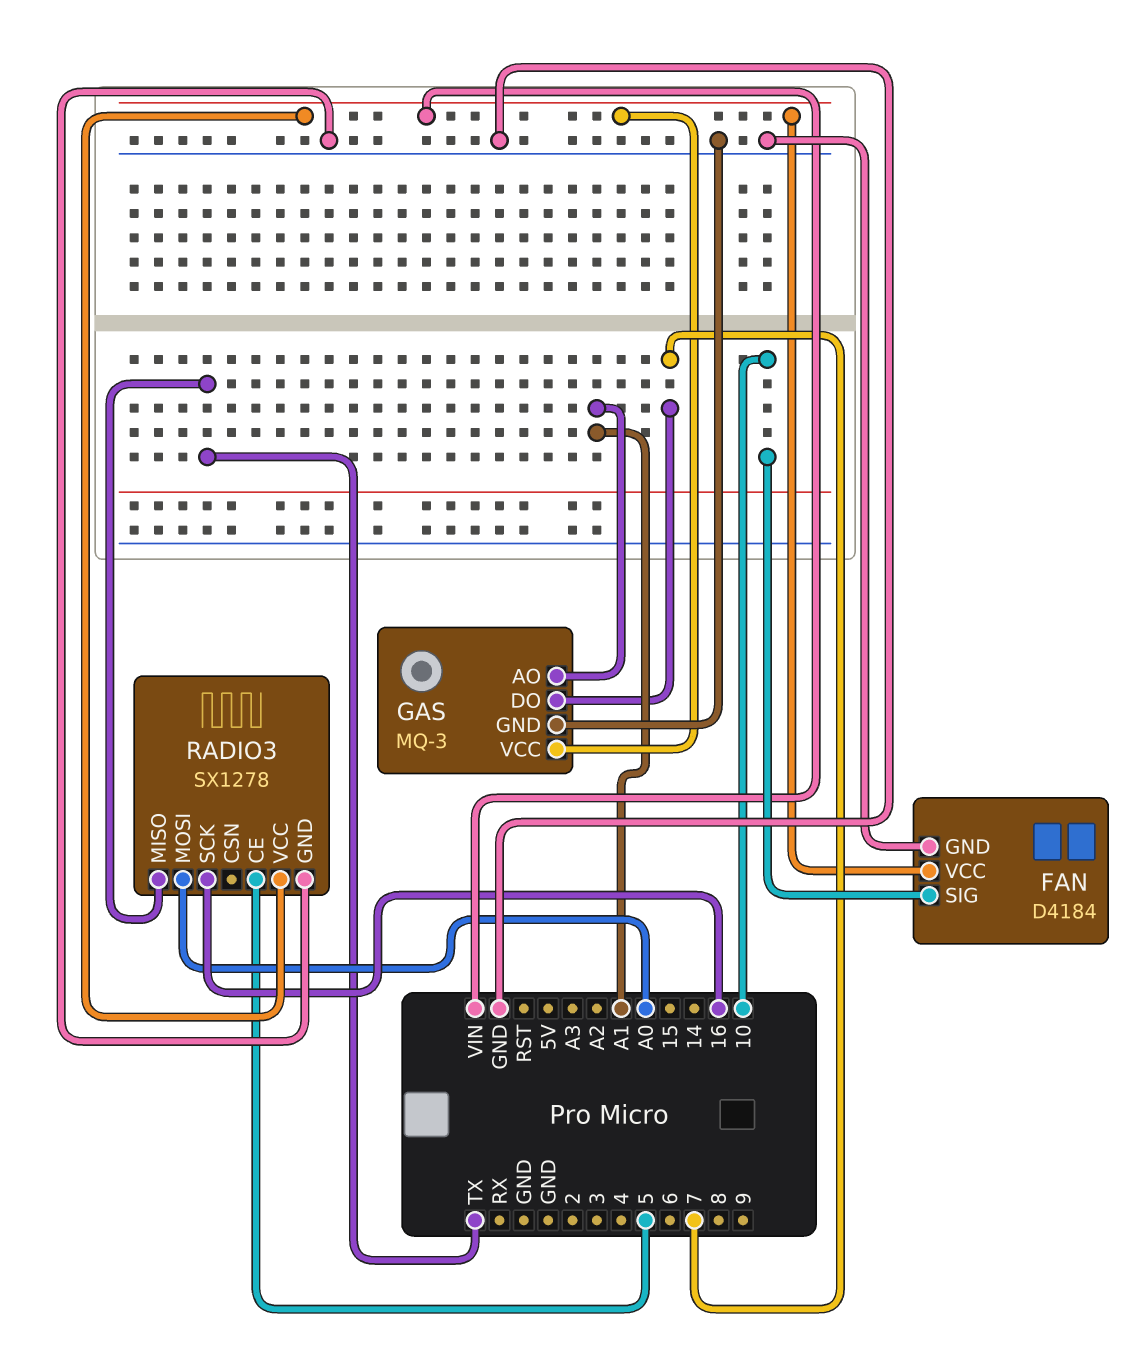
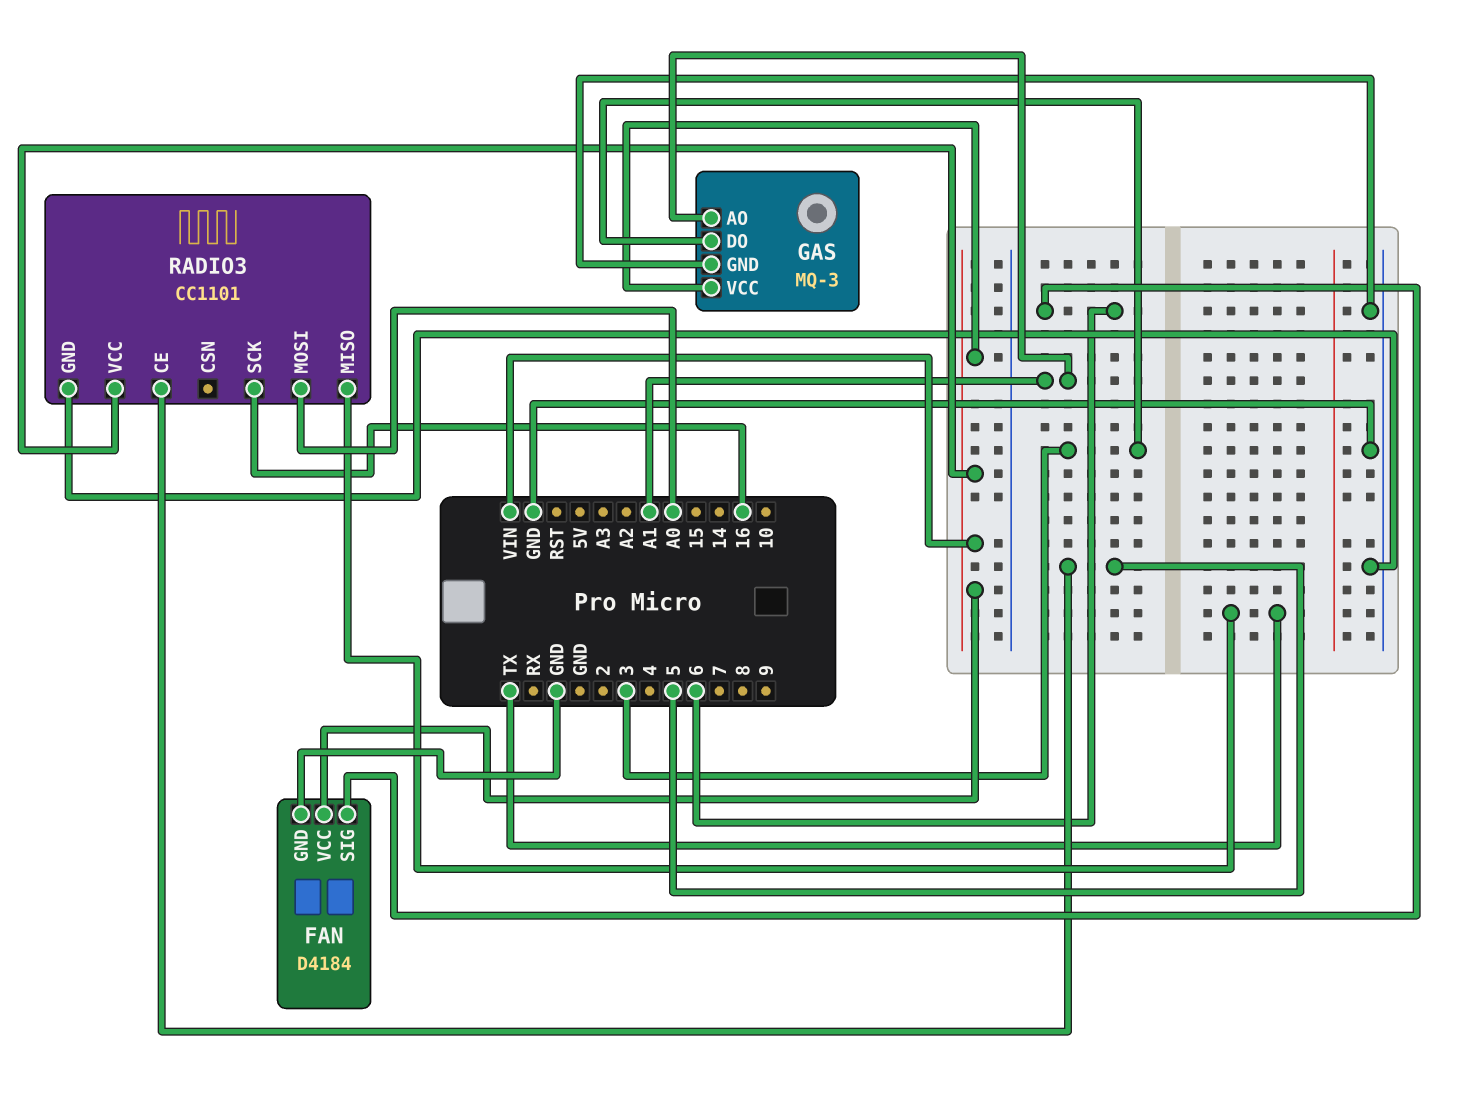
FAN pin SIG: 10 -> 6
GAS pin DO: 7 -> 3
RADIO3: SX1278 -> CC1101

